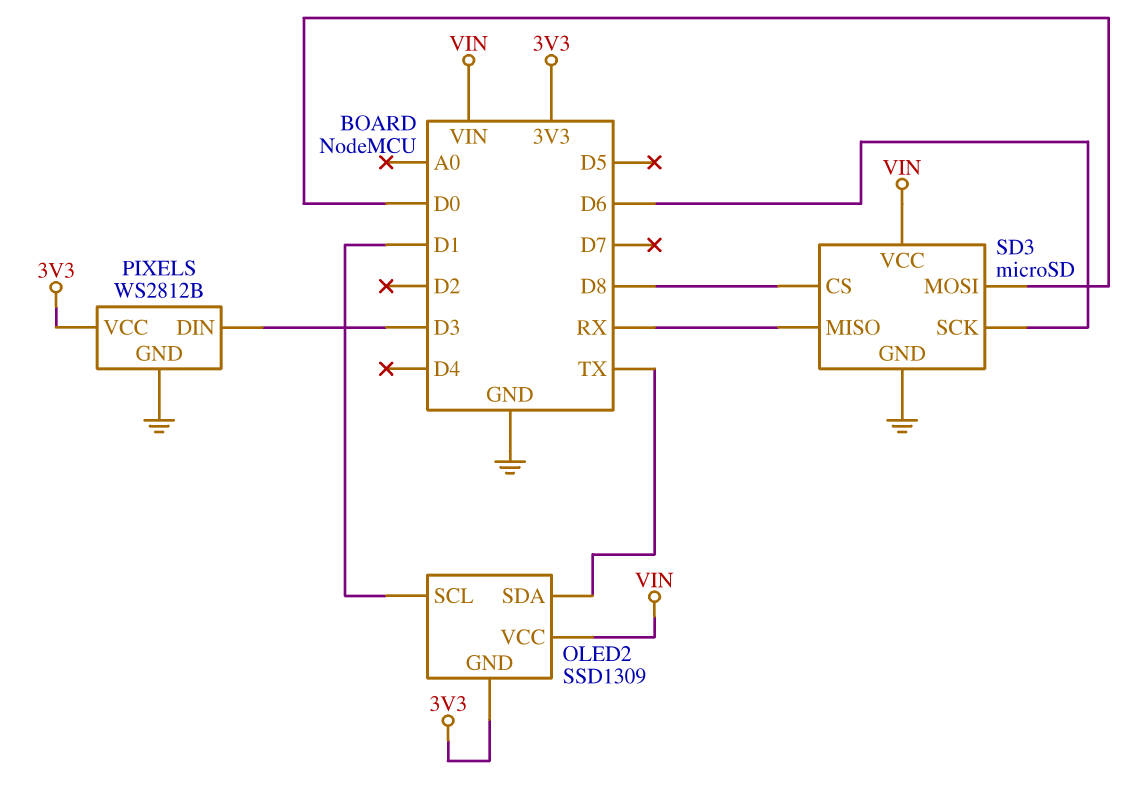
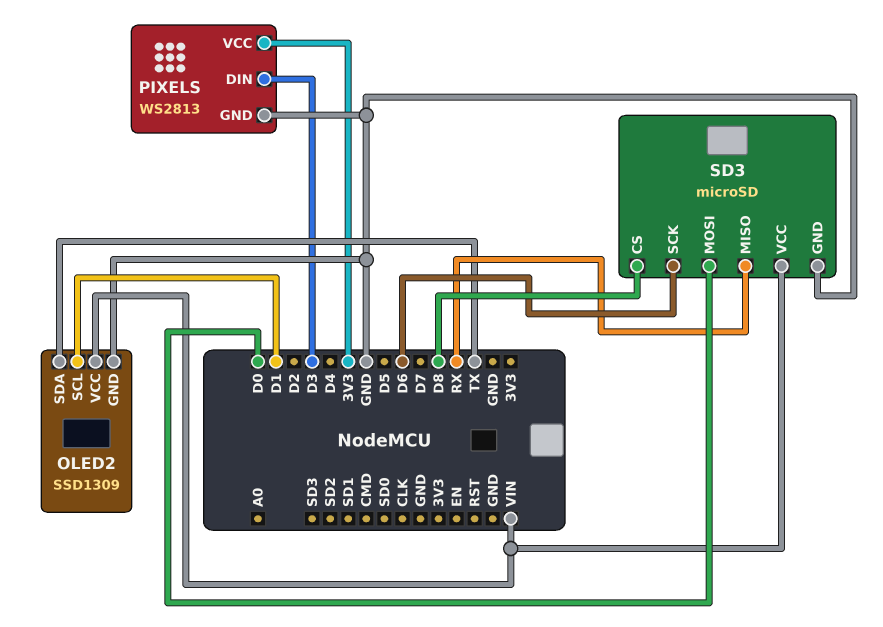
OLED2 pin GND: 3V3 -> GND
PIXELS: WS2812B -> WS2813

